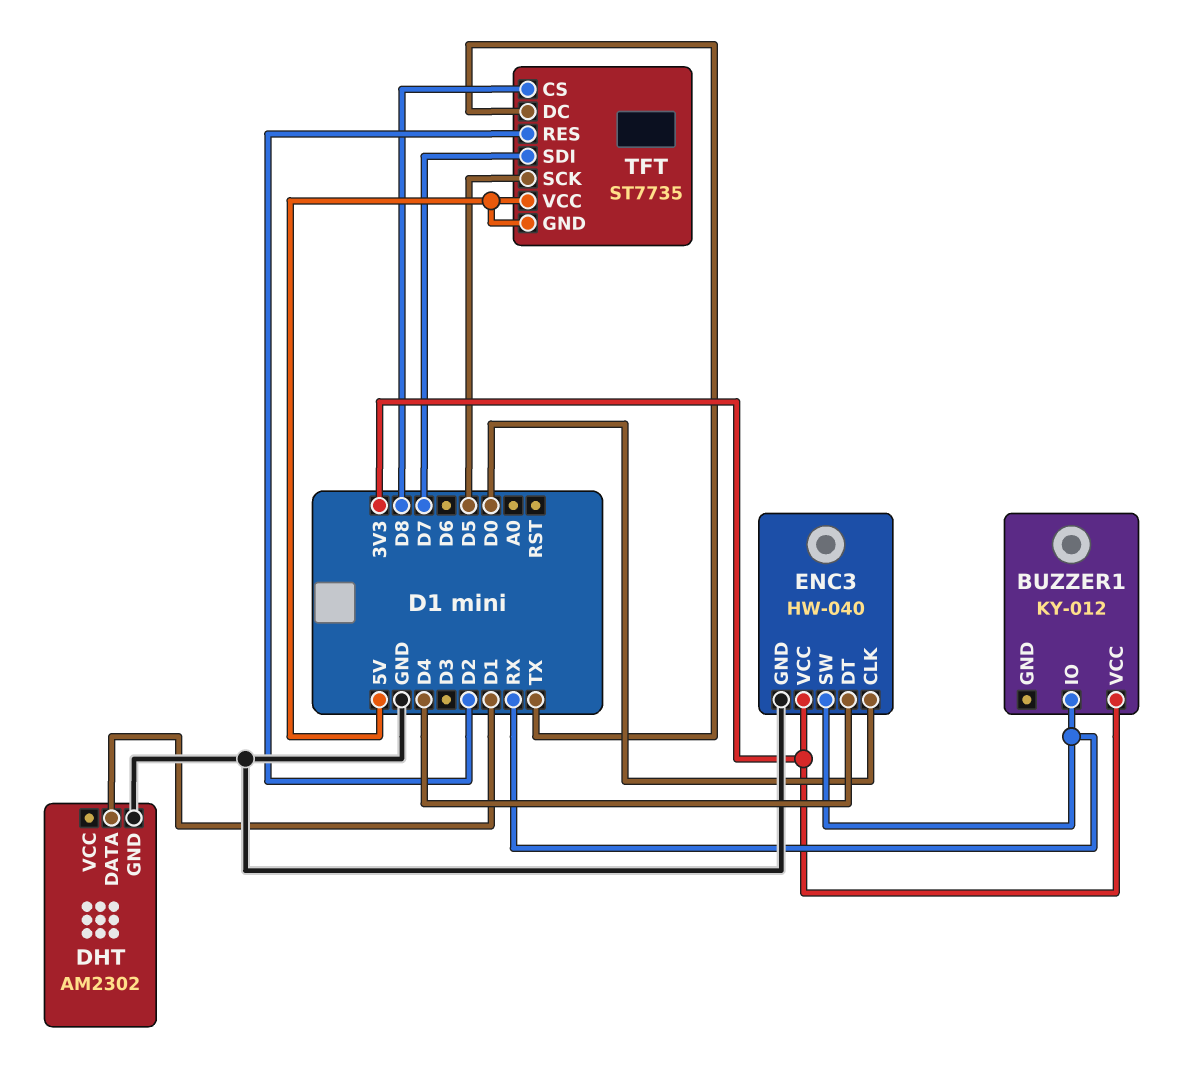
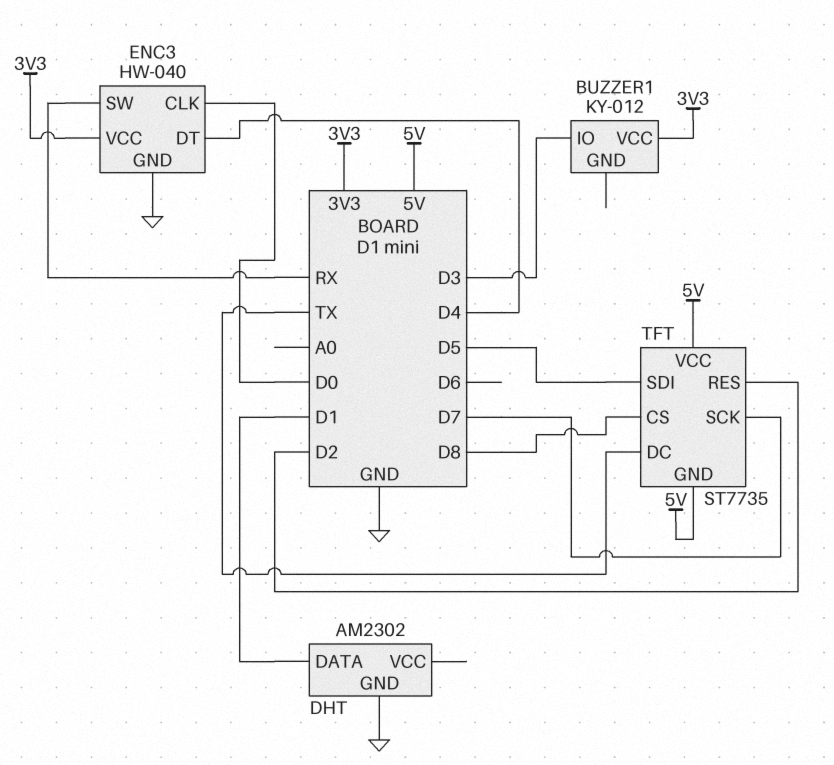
BUZZER1 pin IO: RX -> D3
TFT pin SCK: D5 -> D7
TFT pin SDI: D7 -> D5

